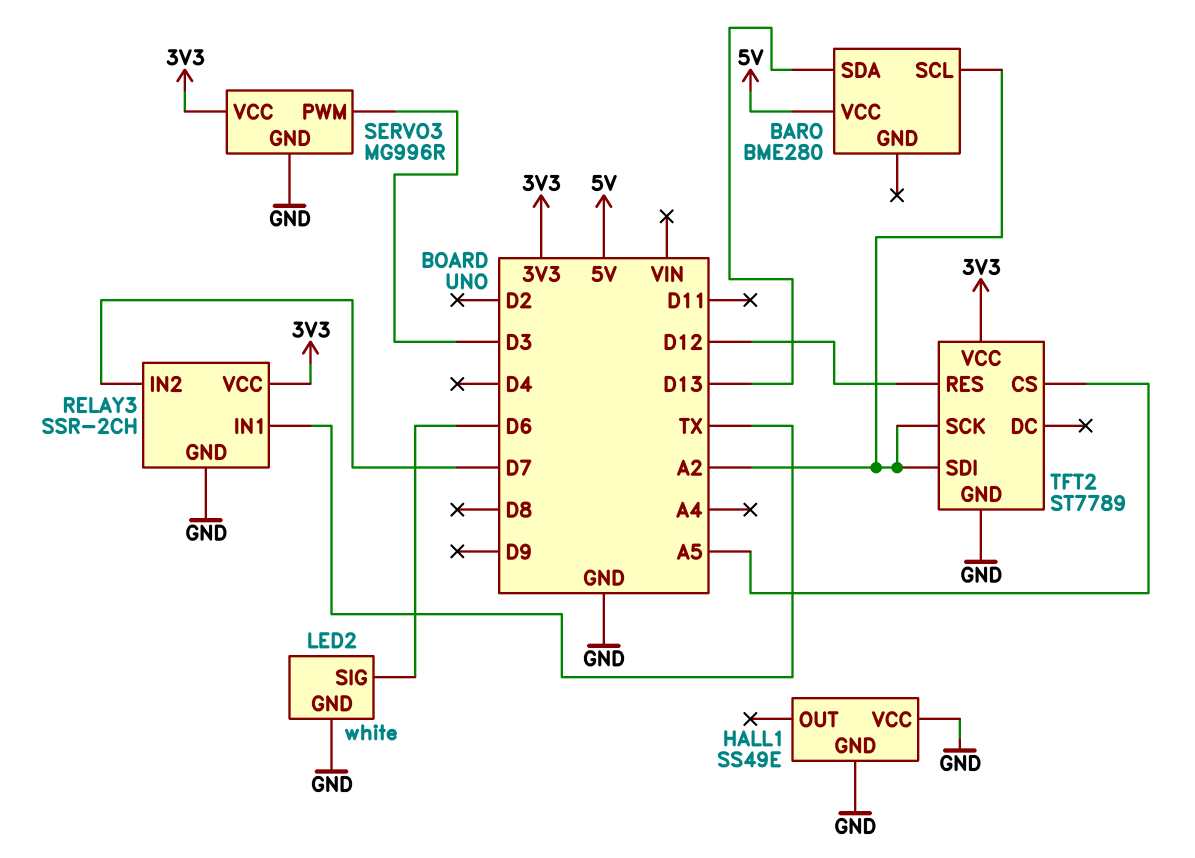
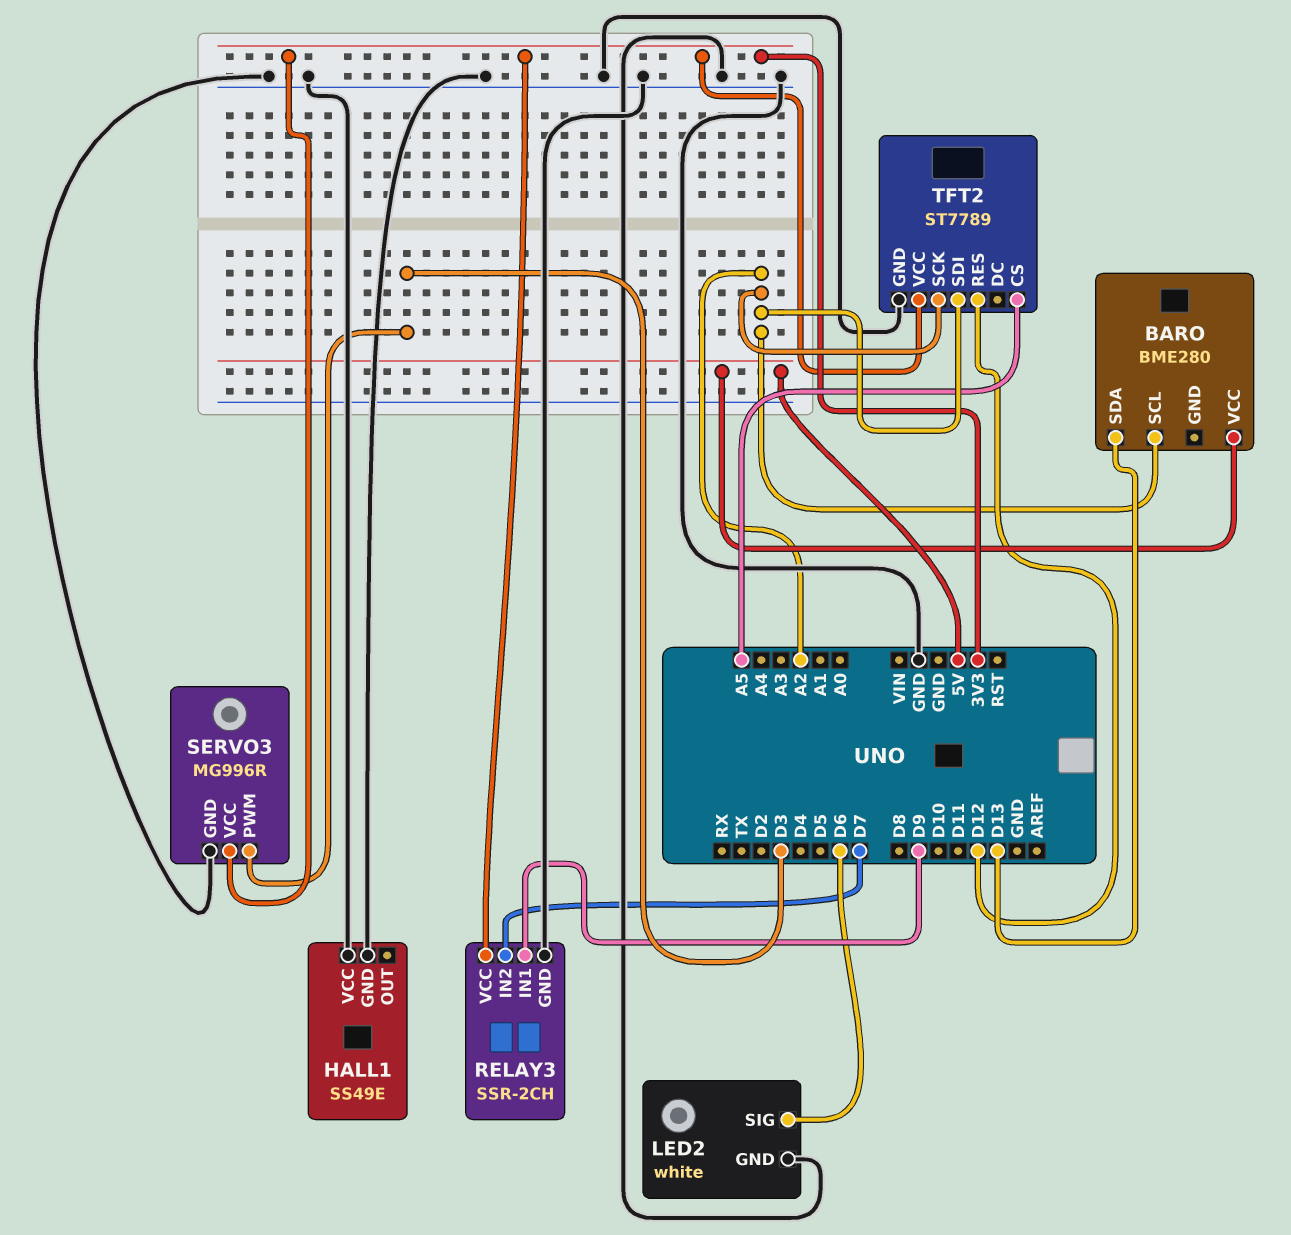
RELAY3 pin IN1: TX -> D9

